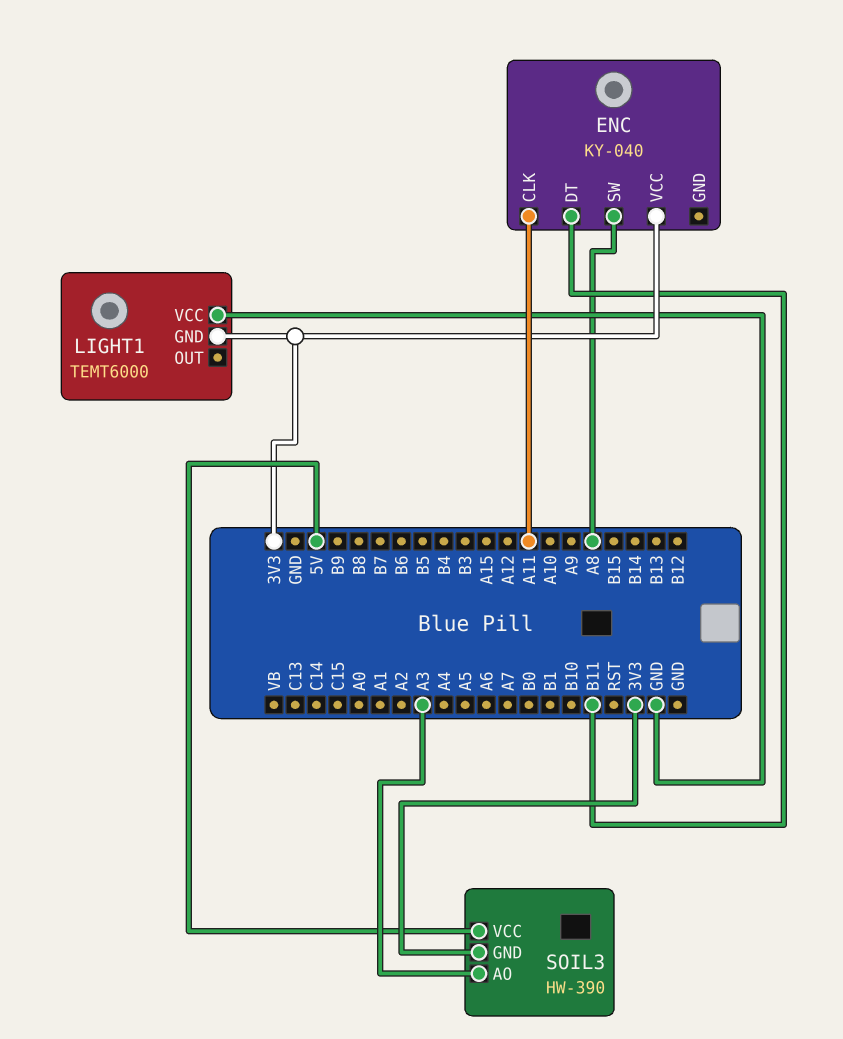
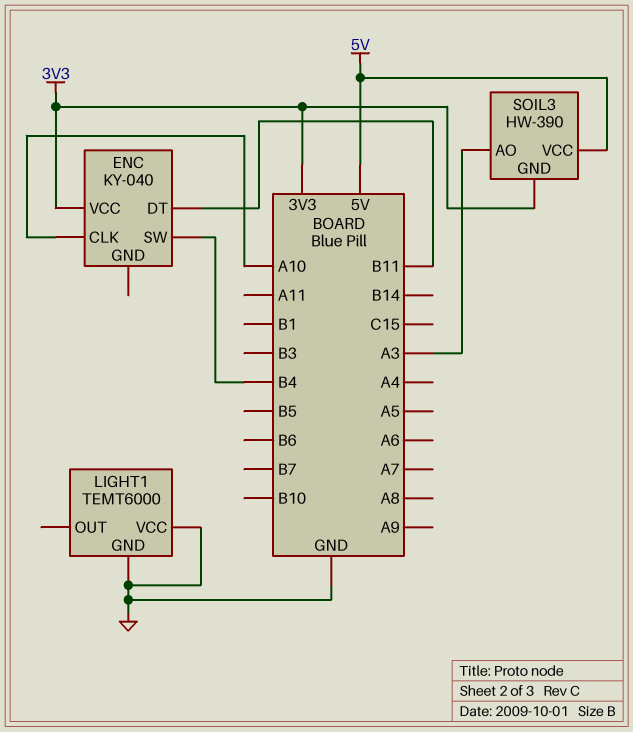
ENC pin CLK: A11 -> A10
ENC pin SW: A8 -> B4
LIGHT1 pin GND: 3V3 -> GND

